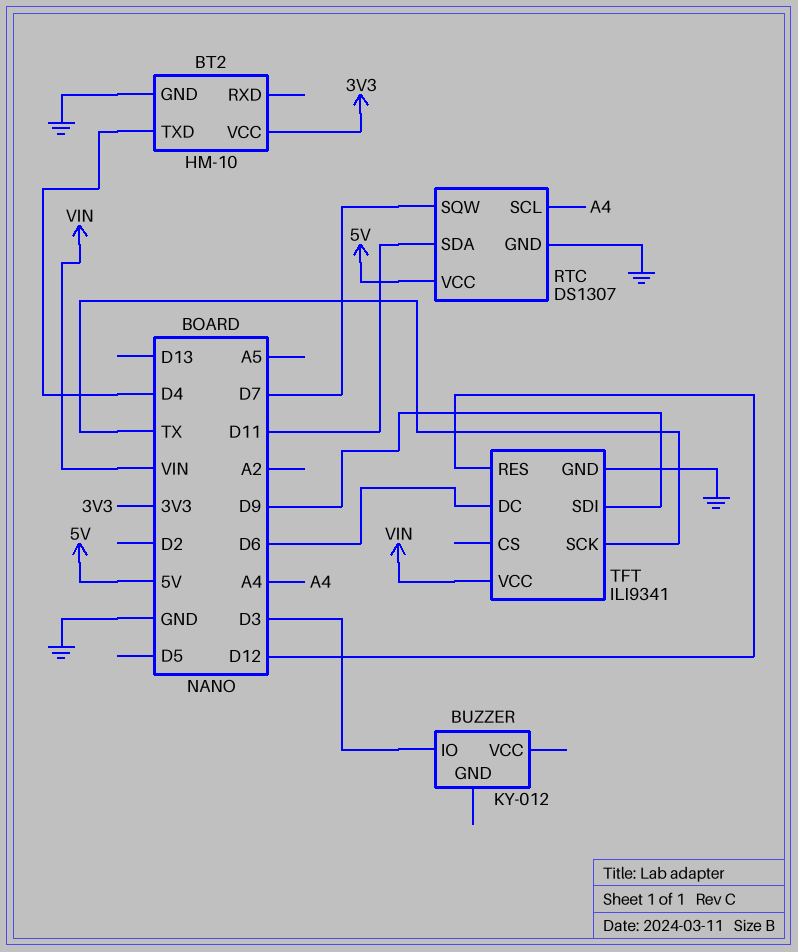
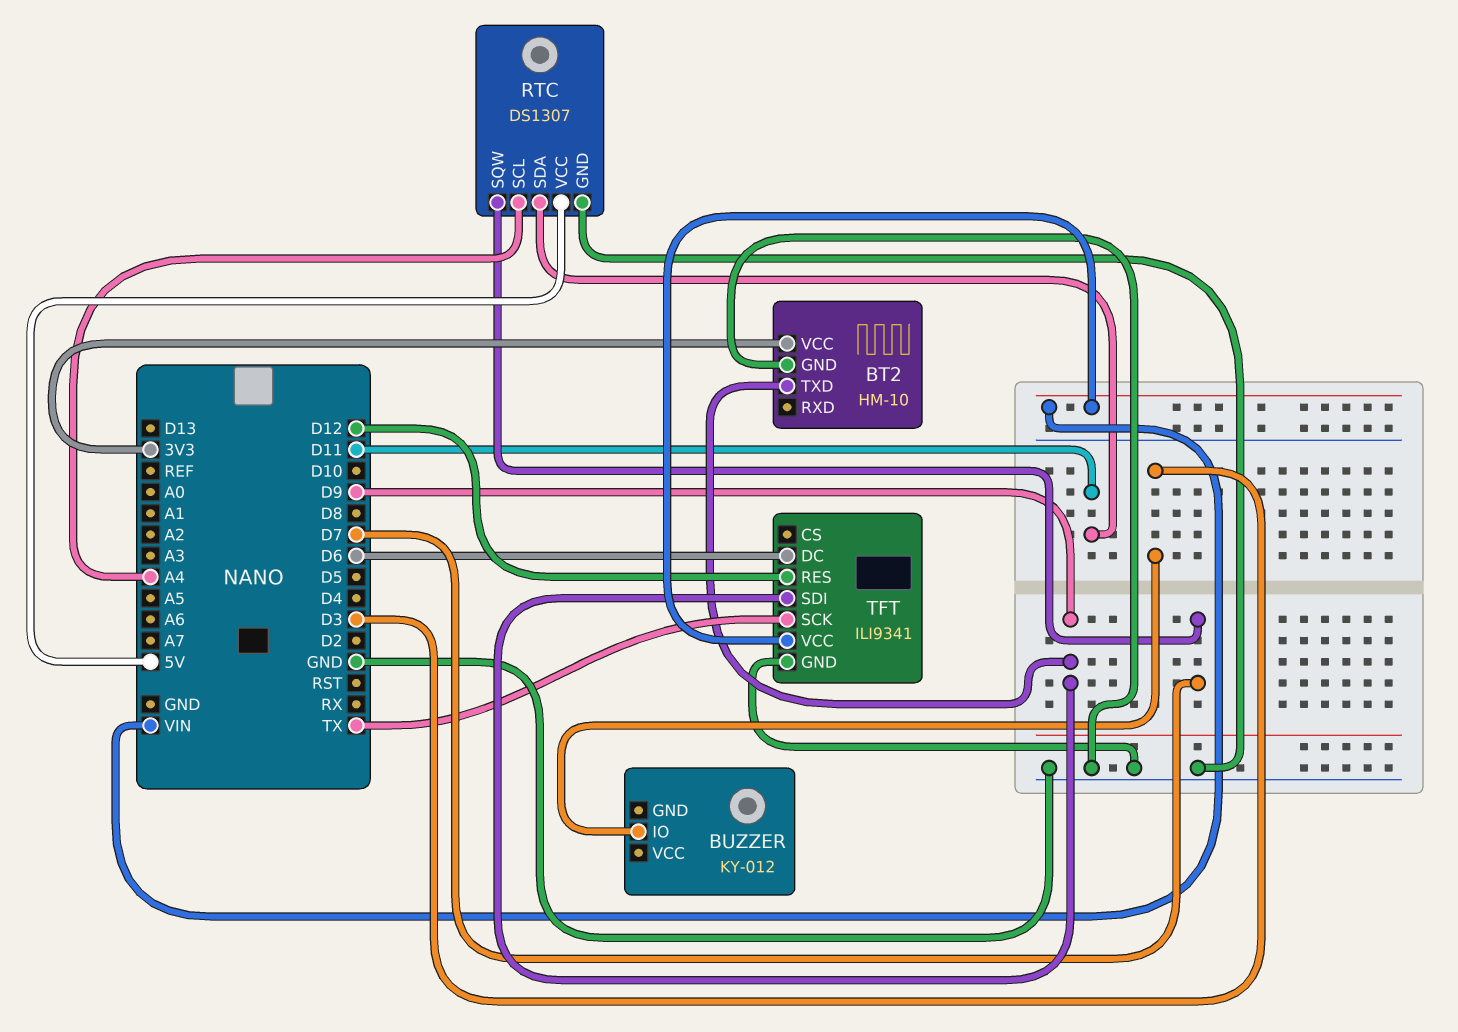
BT2 pin TXD: D4 -> D9

